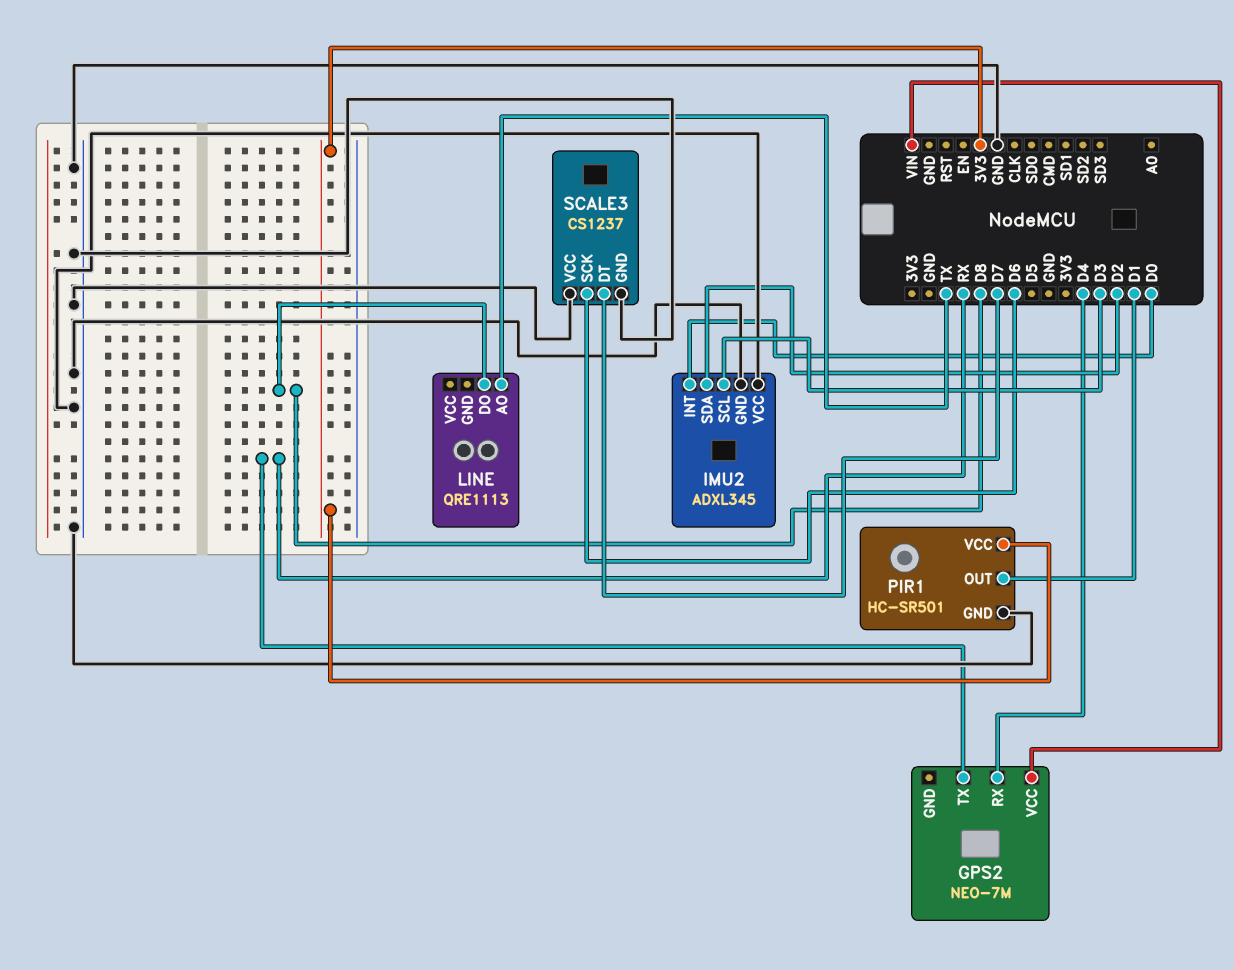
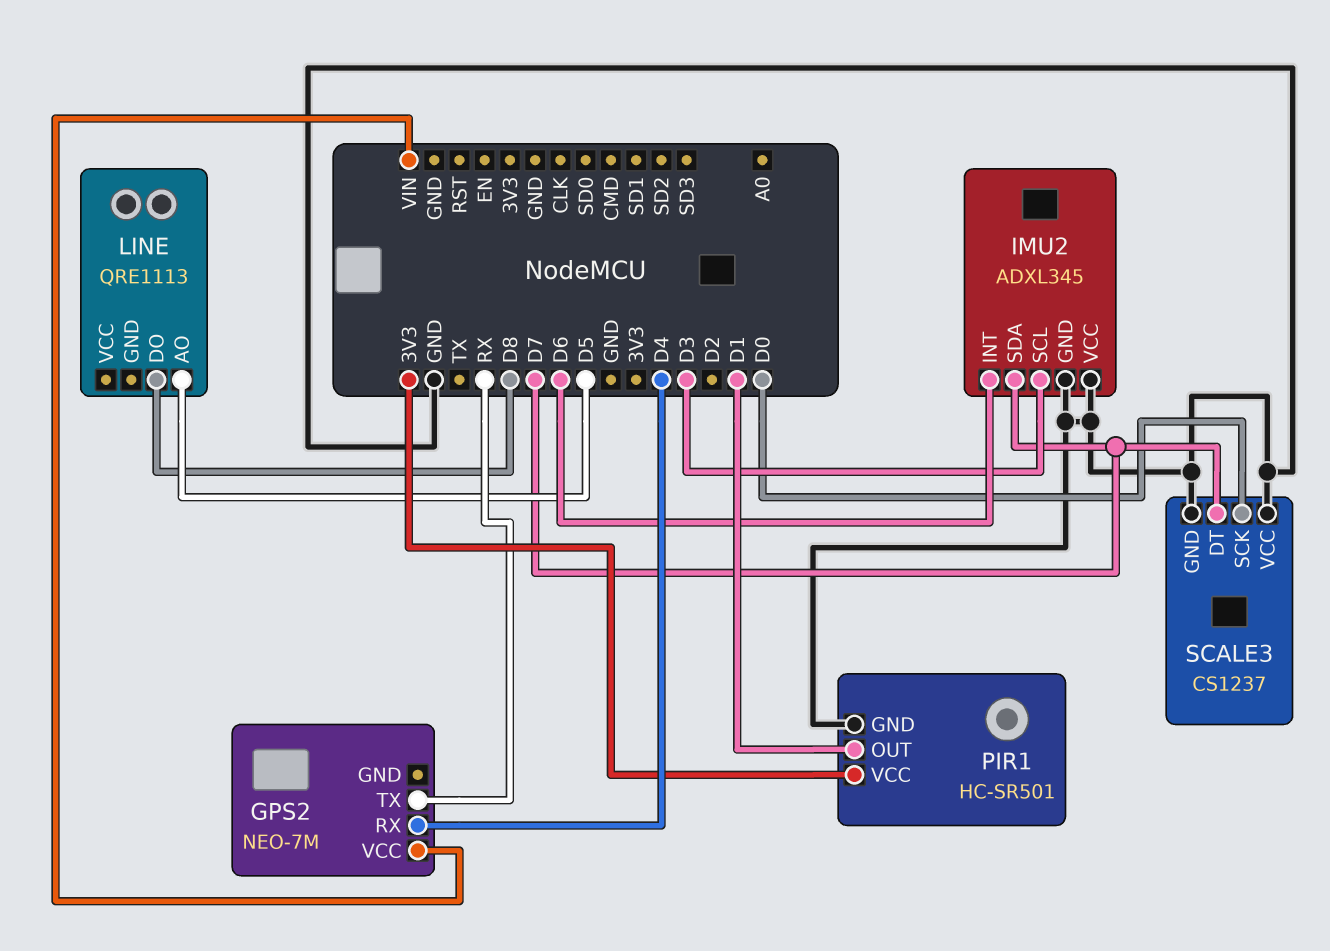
IMU2 pin INT: D0 -> D6
IMU2 pin SDA: D2 -> D7
LINE pin AO: TX -> D5
SCALE3 pin SCK: D6 -> D0

